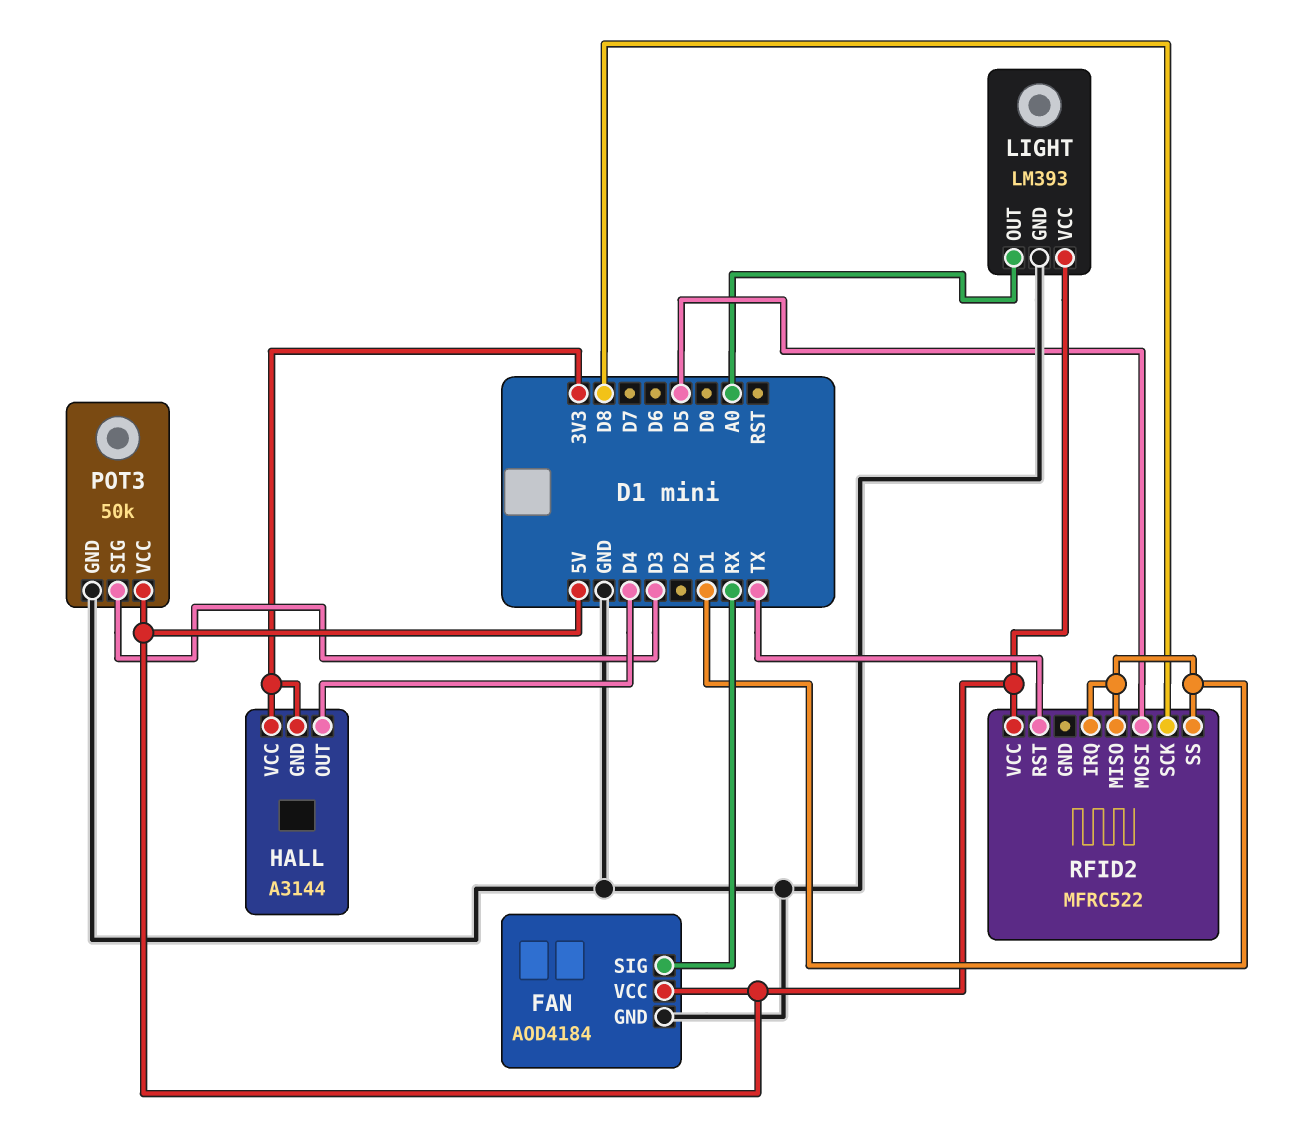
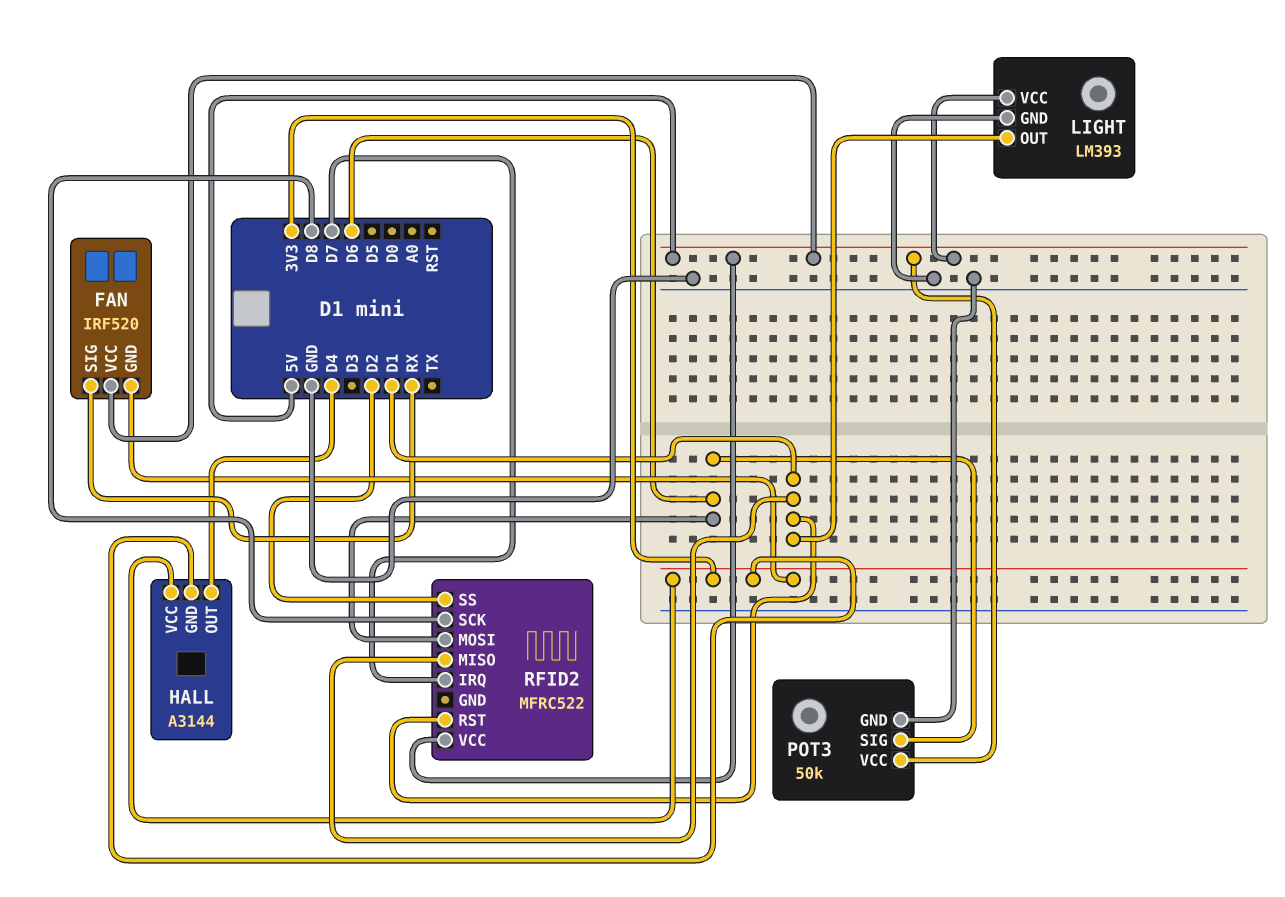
FAN: AOD4184 -> IRF520
FAN pin GND: GND -> 3V3
LIGHT pin OUT: A0 -> D1
POT3 pin SIG: D3 -> D6
RFID2 pin IRQ: D1 -> D7
RFID2 pin MOSI: D5 -> D6
RFID2 pin RST: TX -> D1
RFID2 pin SS: D1 -> D2

